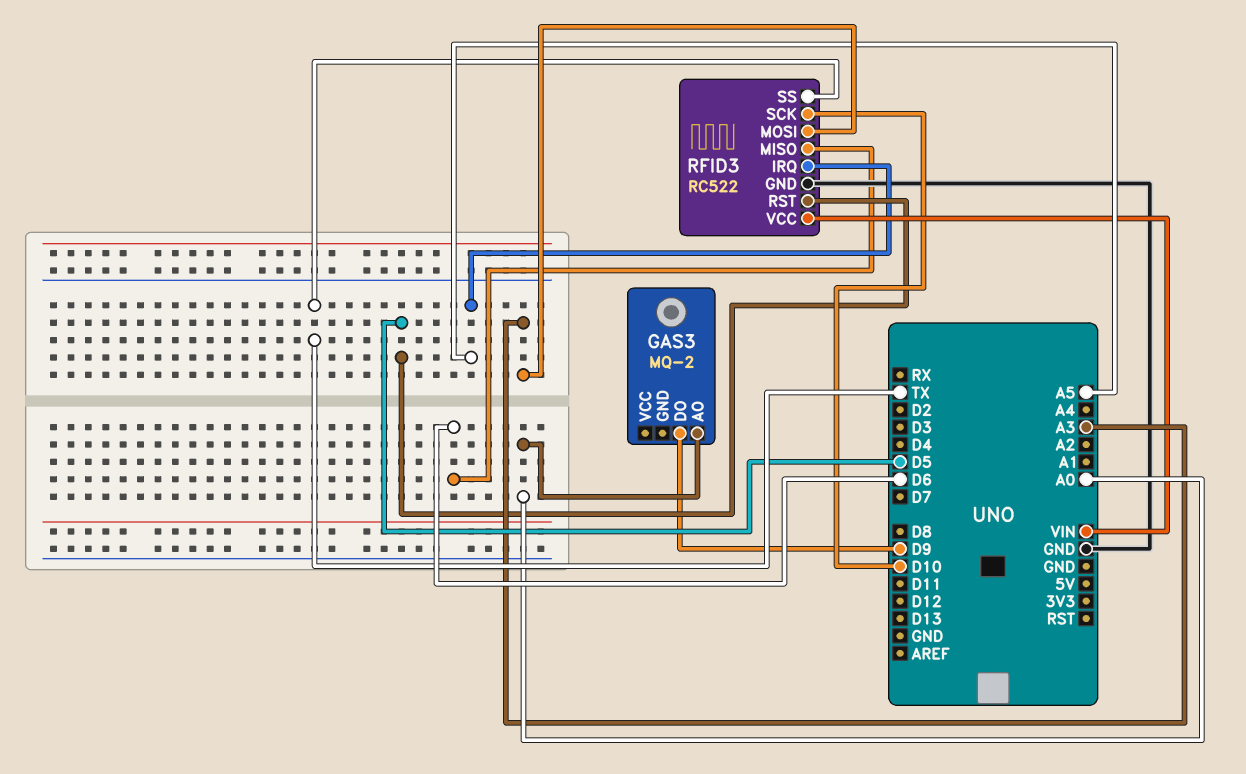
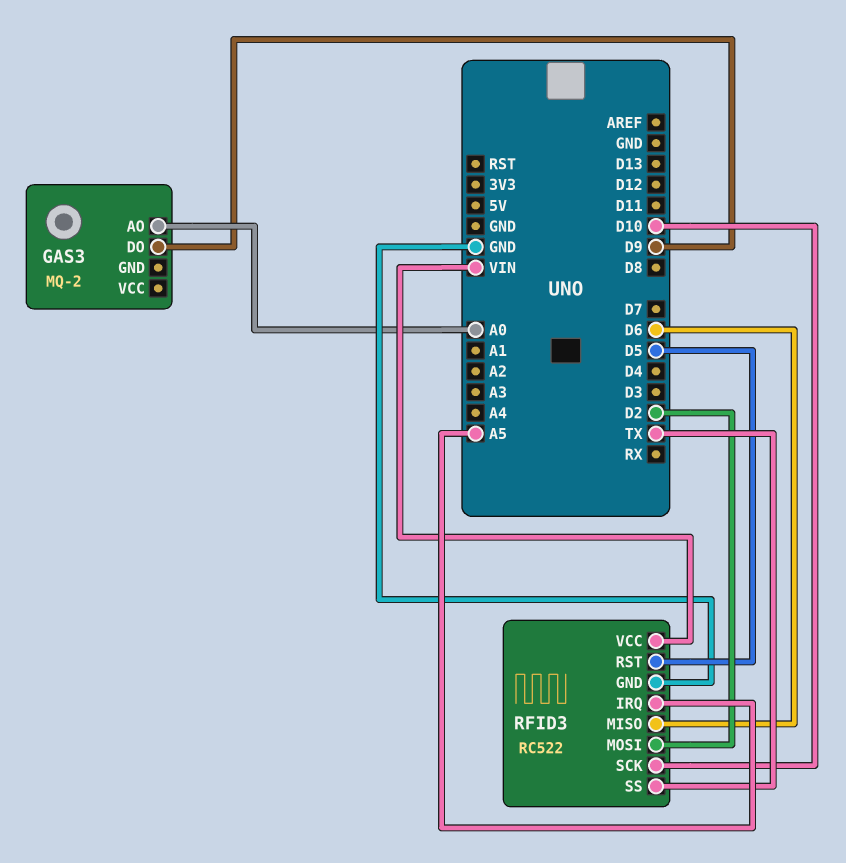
RFID3 pin MOSI: A3 -> D2

